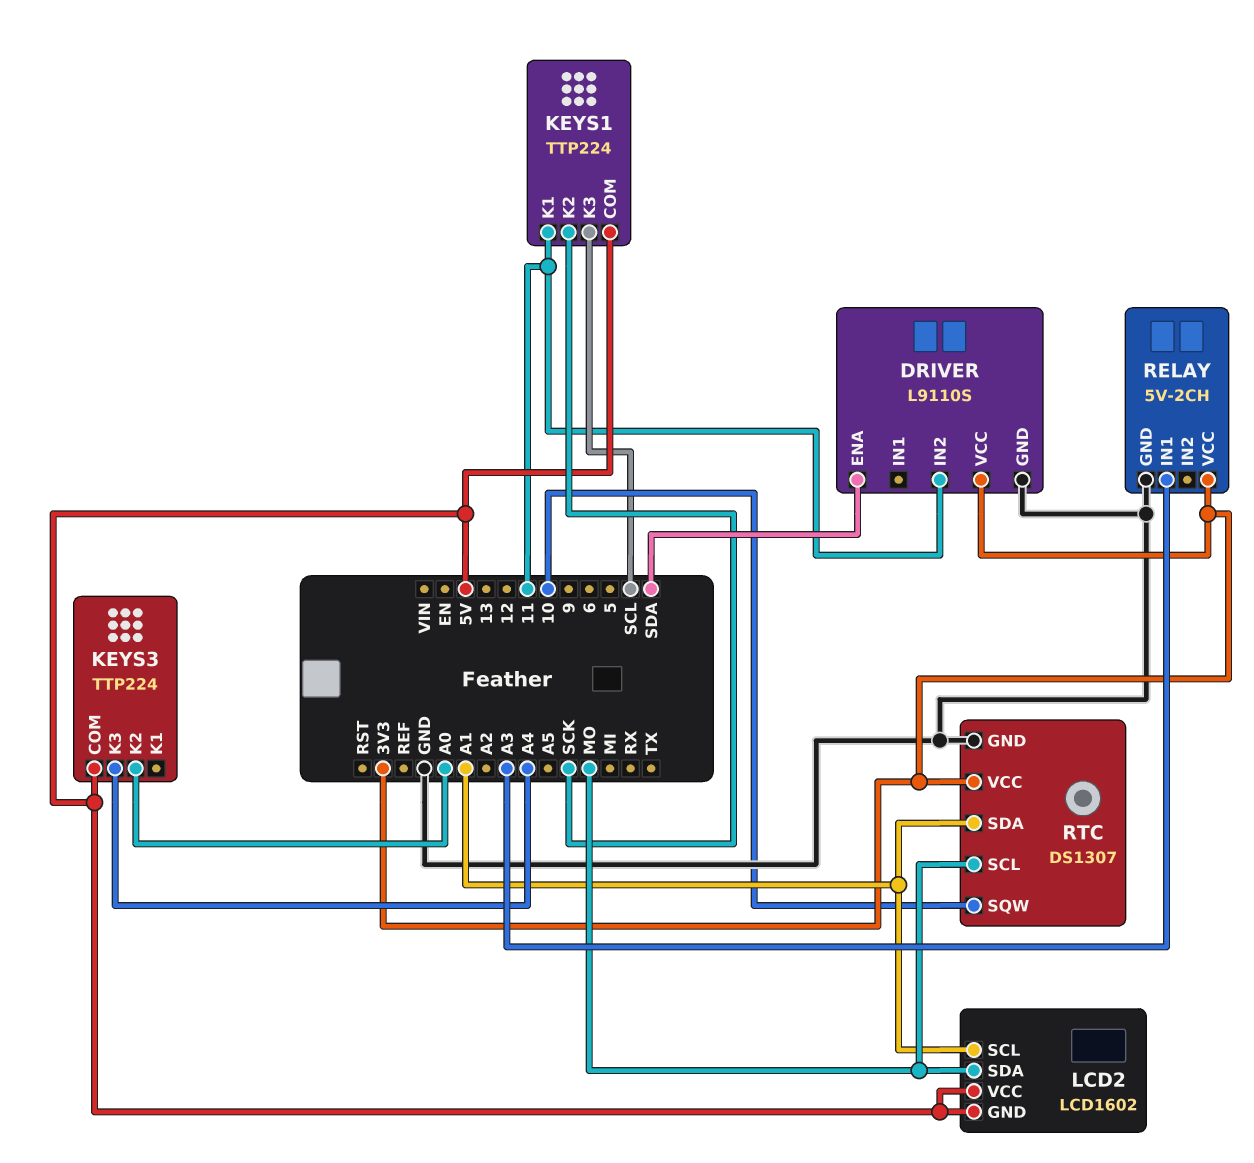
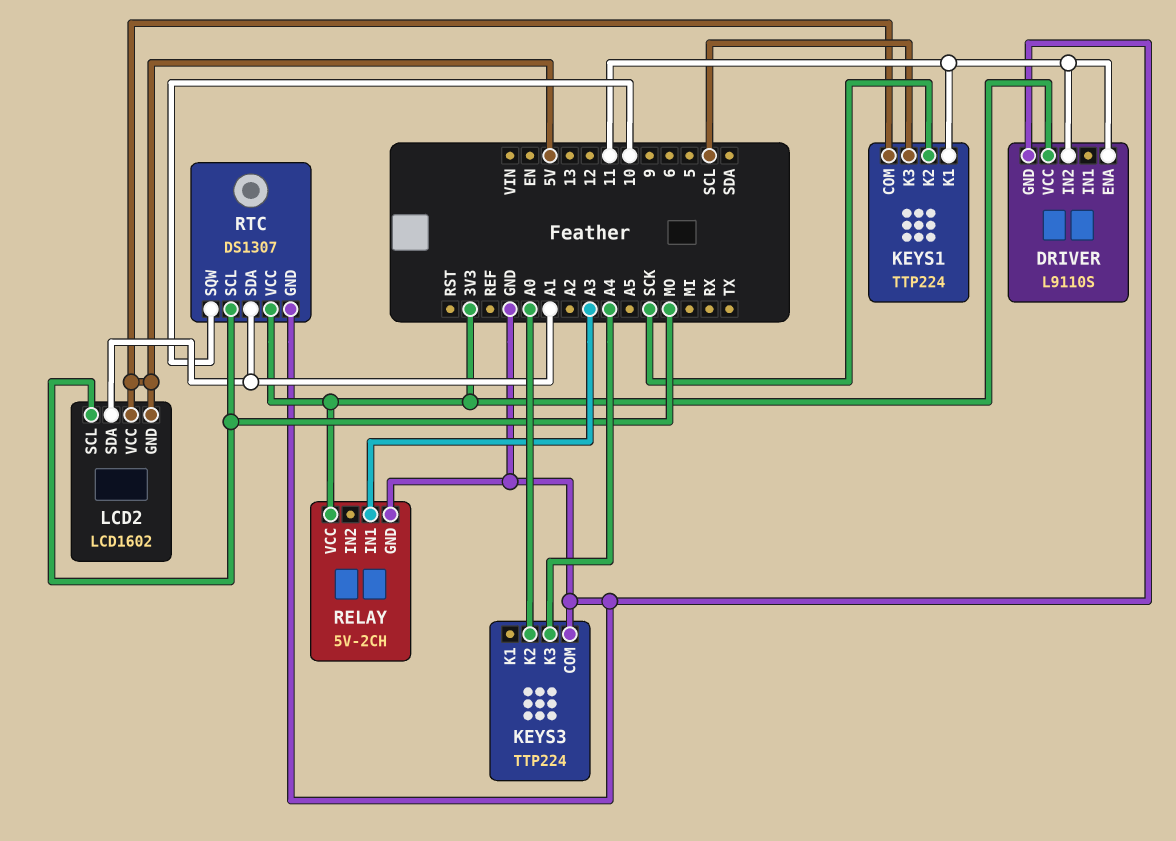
DRIVER pin ENA: SDA -> 11
KEYS3 pin COM: 5V -> GND
LCD2 pin SCL: A1 -> MO
LCD2 pin SDA: MO -> A1

